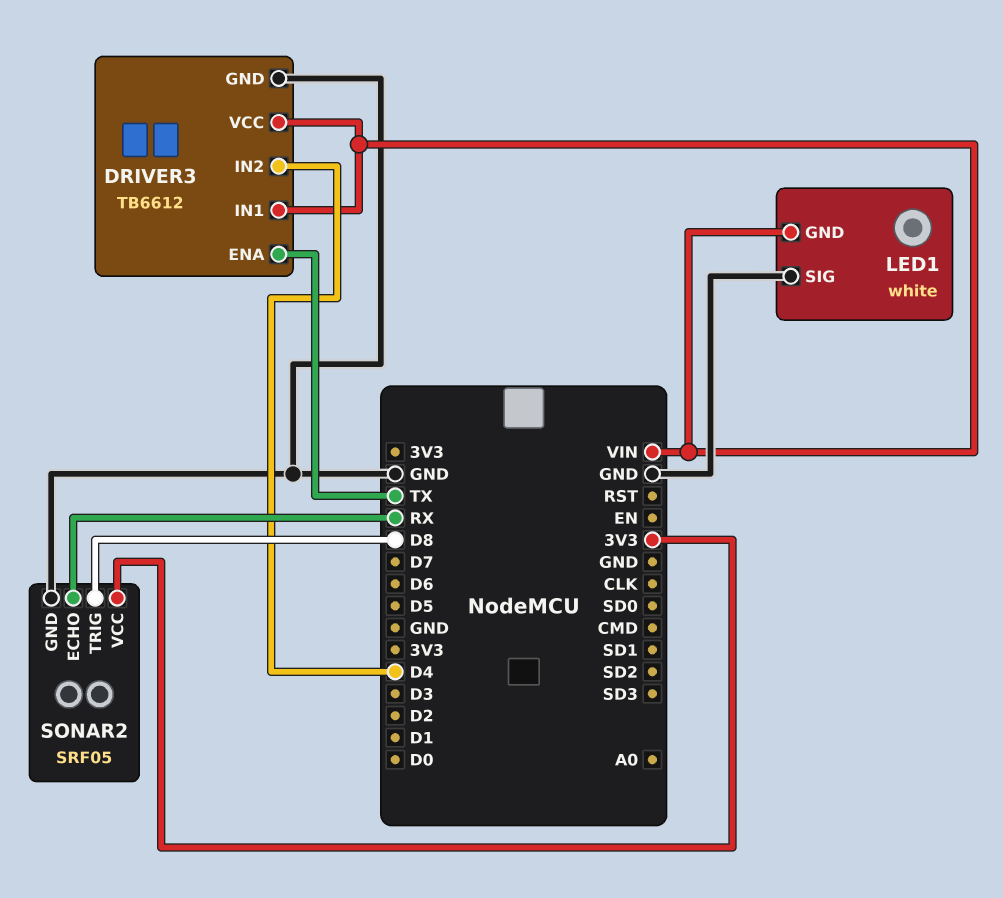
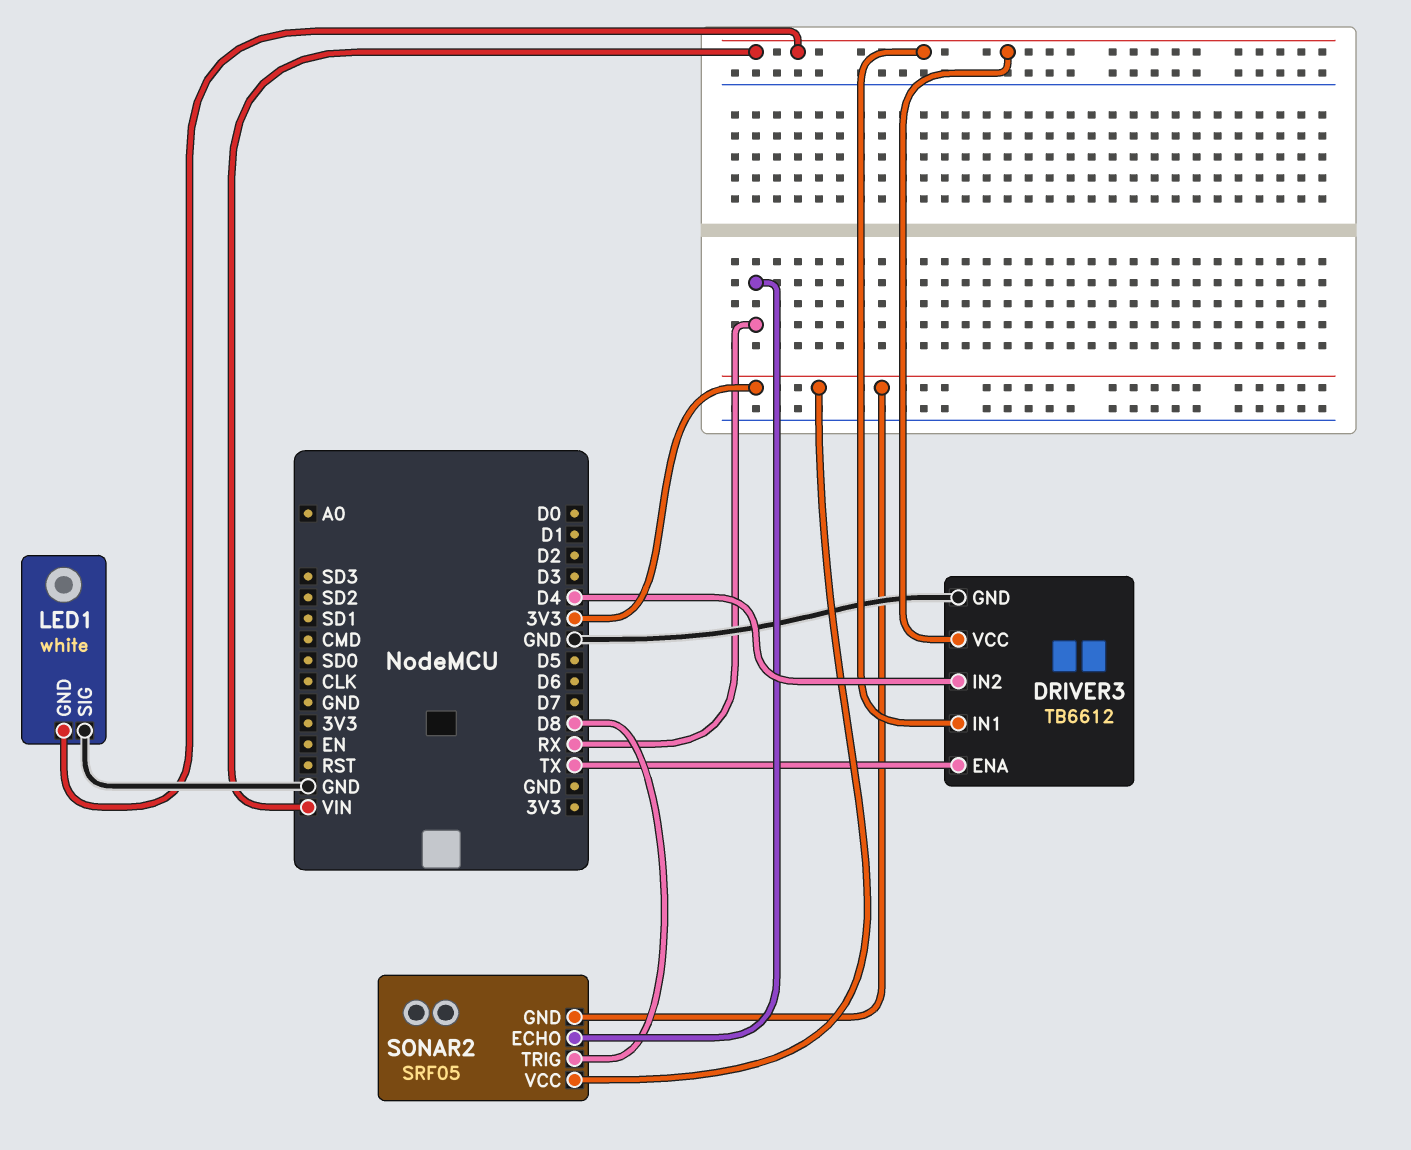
SONAR2 pin GND: GND -> 3V3

